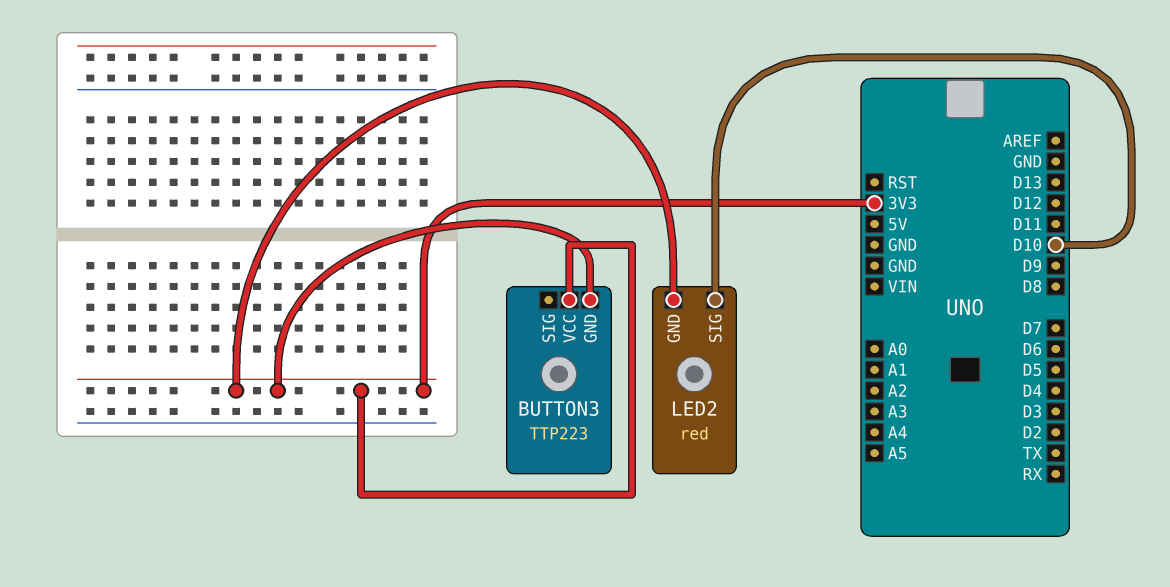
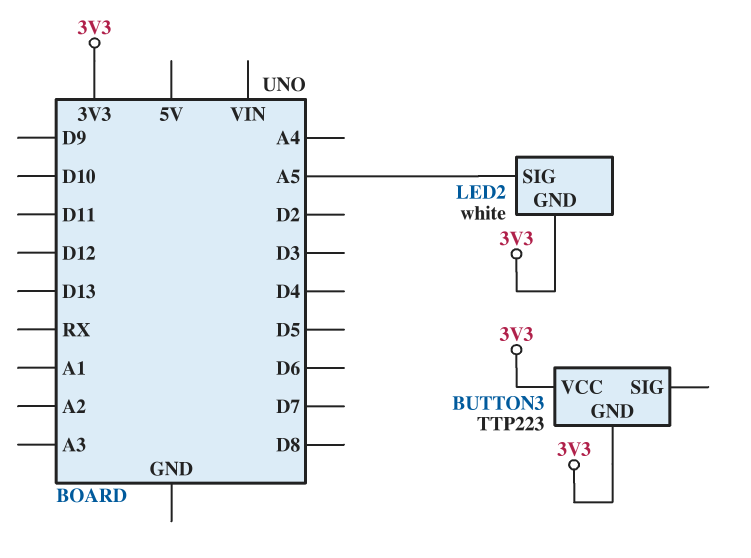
LED2: red -> white
LED2 pin SIG: D10 -> A5

